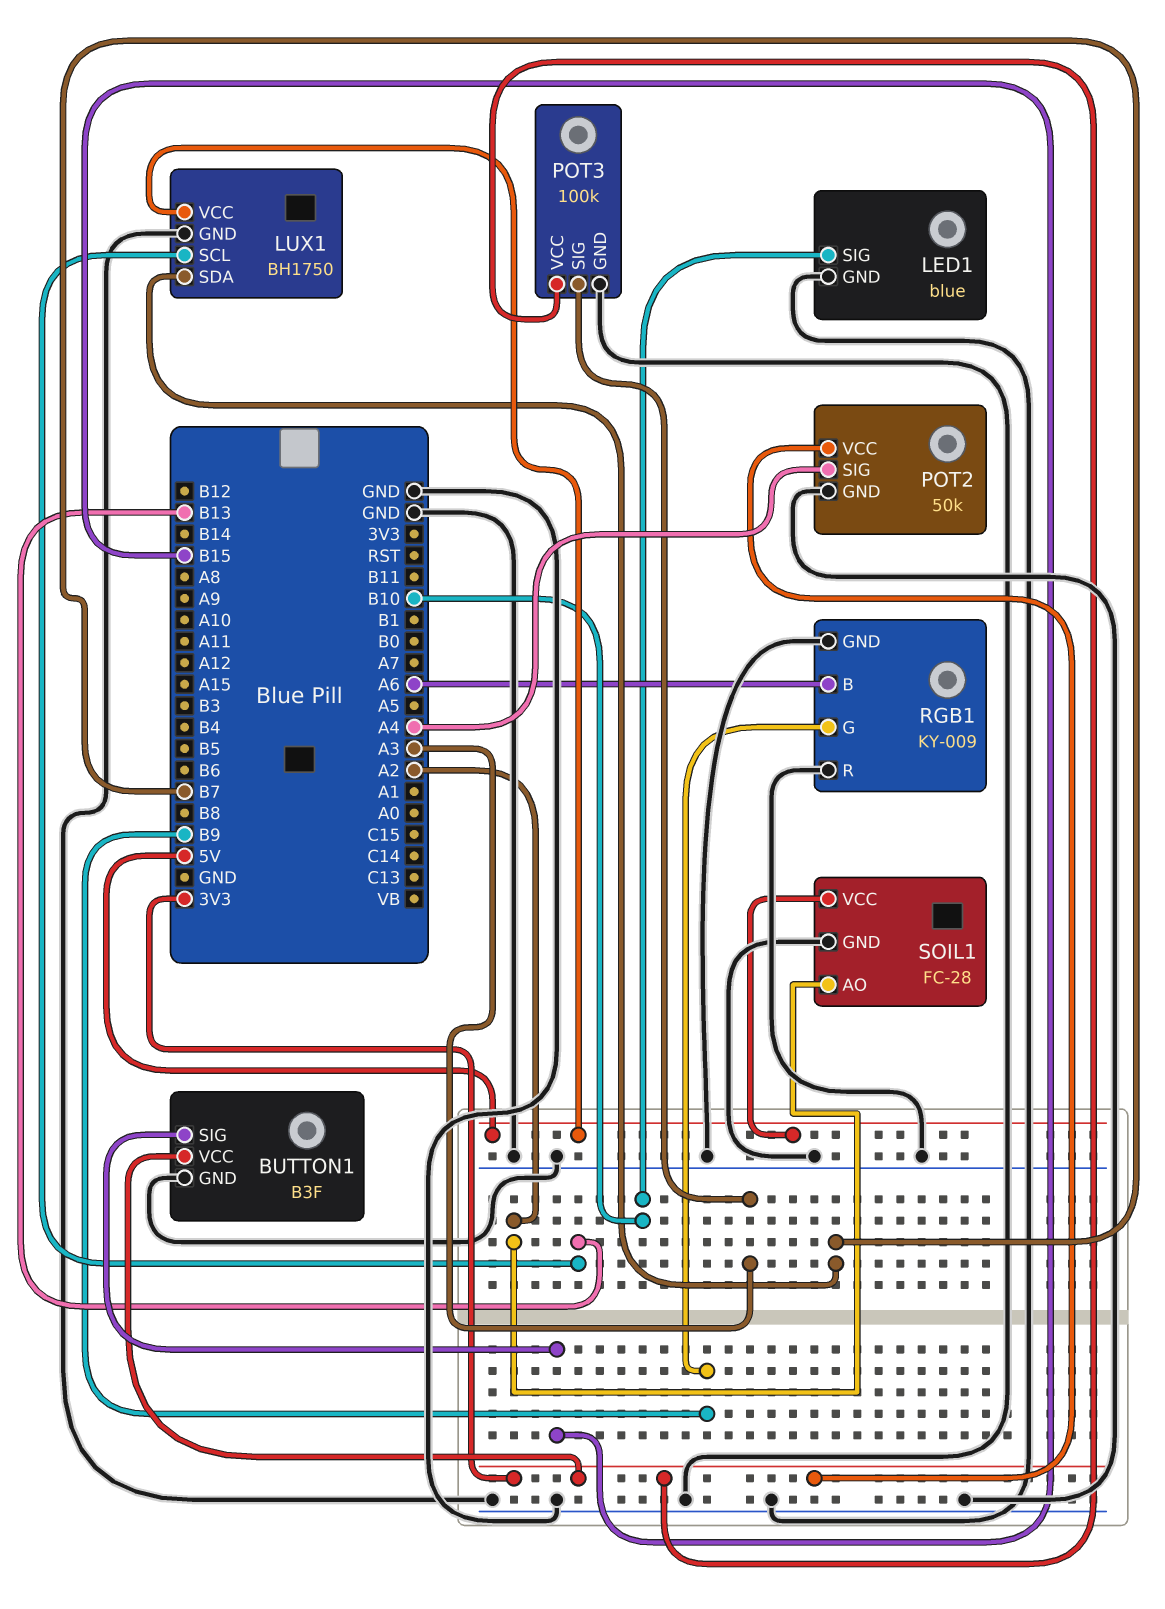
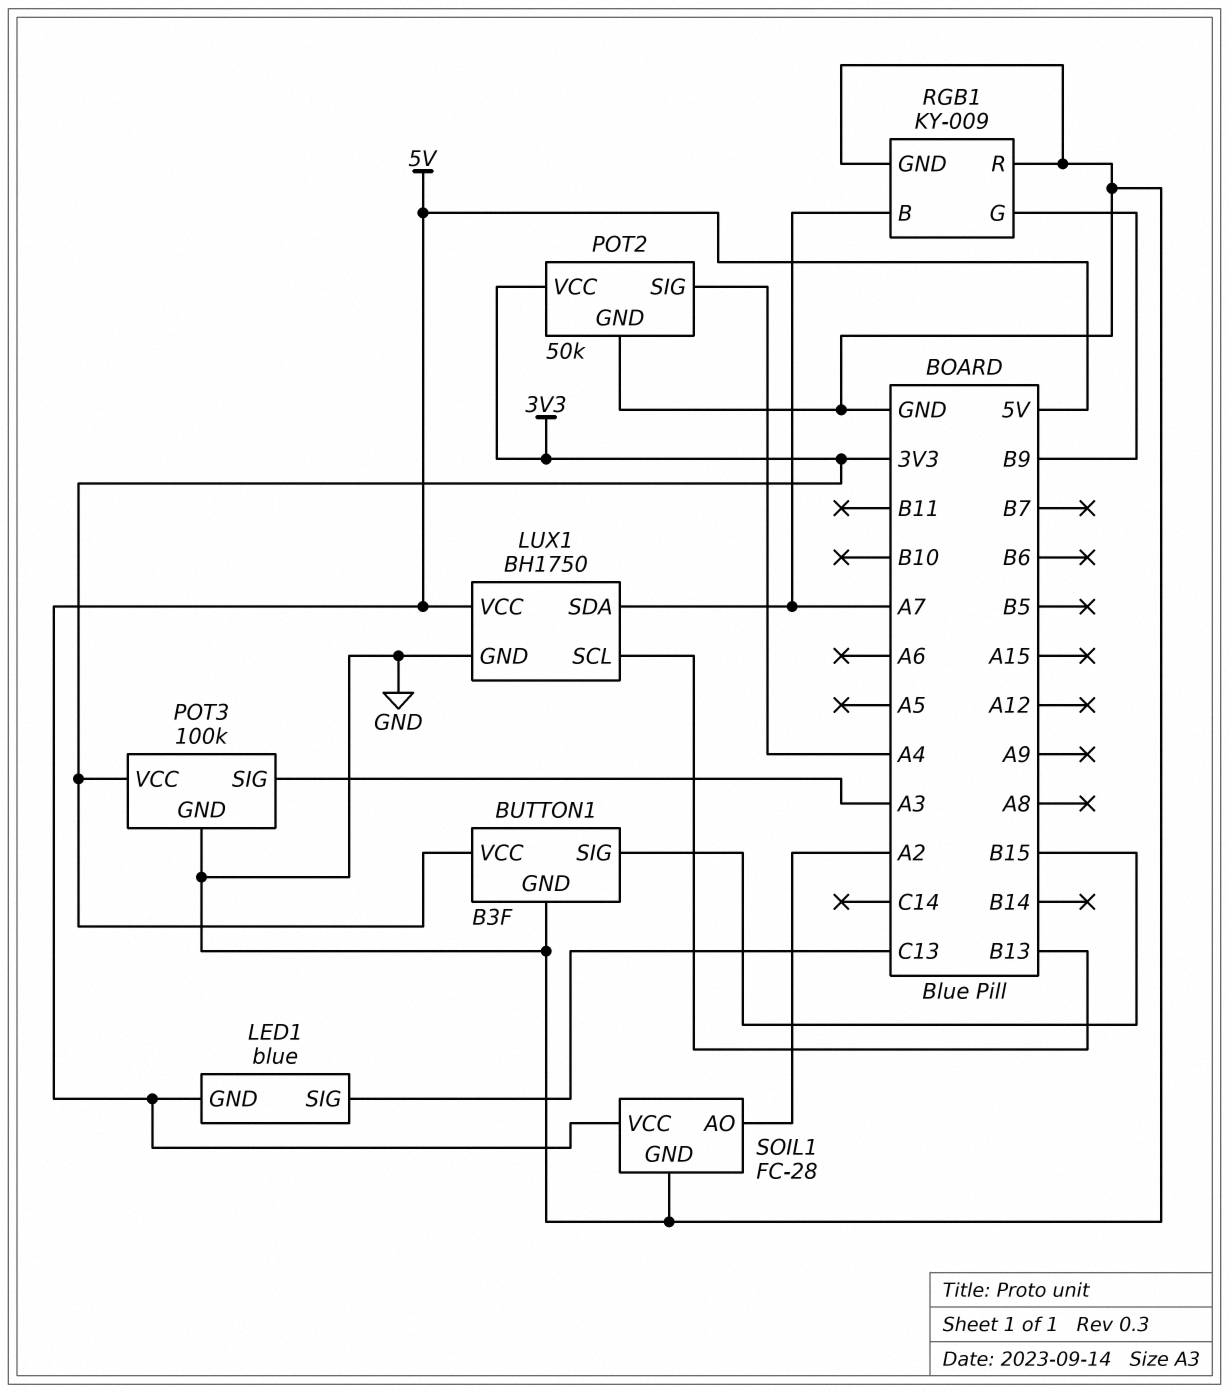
LED1 pin GND: GND -> 5V
LED1 pin SIG: B10 -> C13
LUX1 pin SDA: B7 -> A7
RGB1 pin B: A6 -> A7

